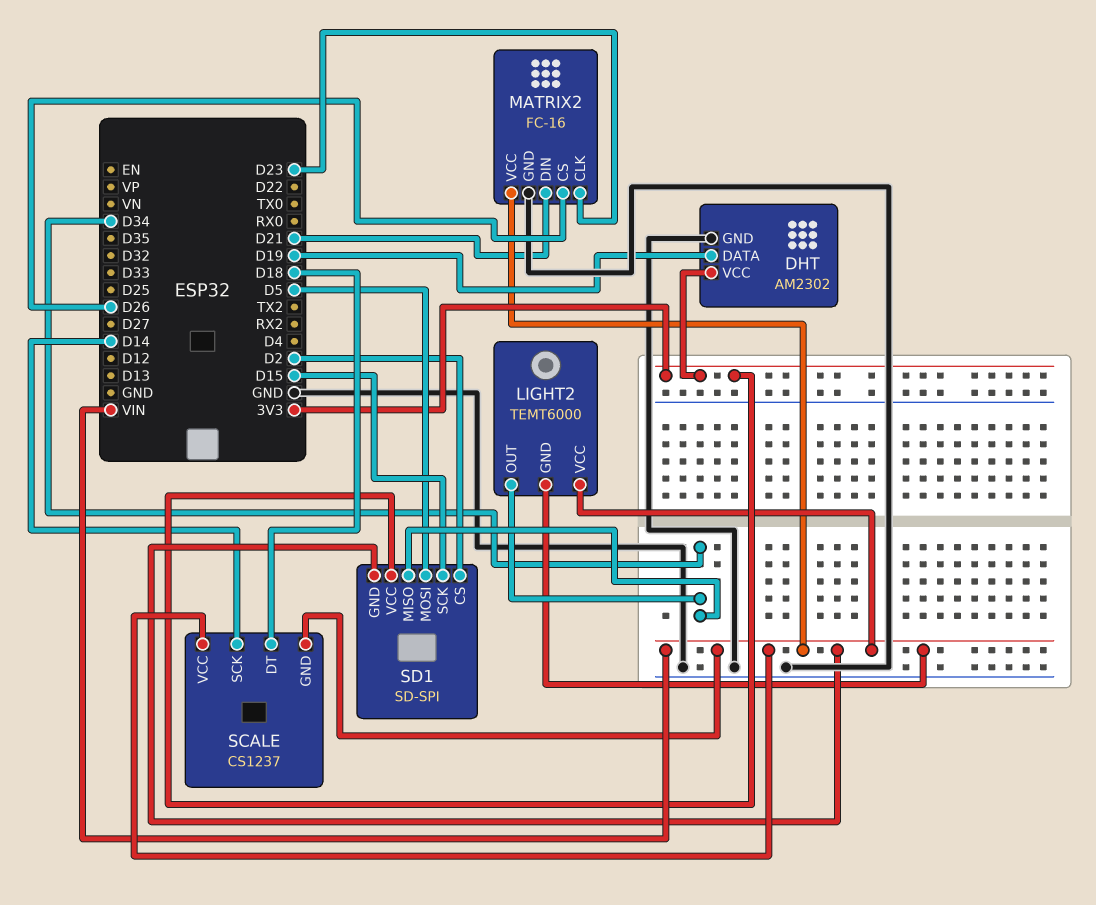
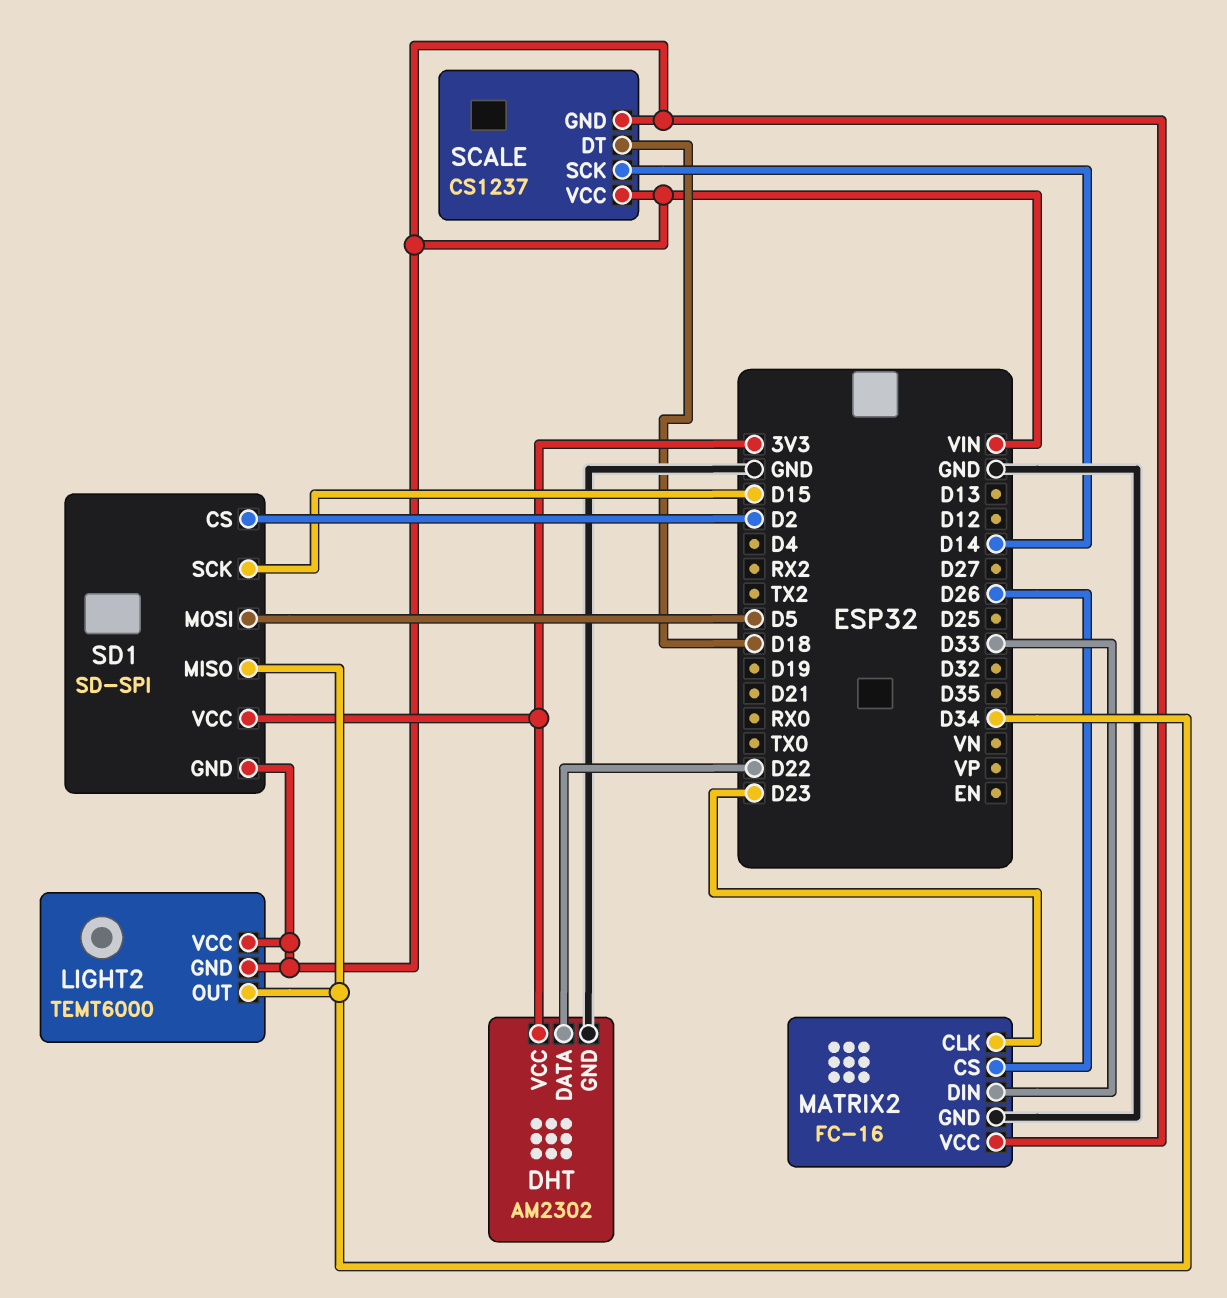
DHT pin DATA: D19 -> D22
MATRIX2 pin DIN: D21 -> D33

